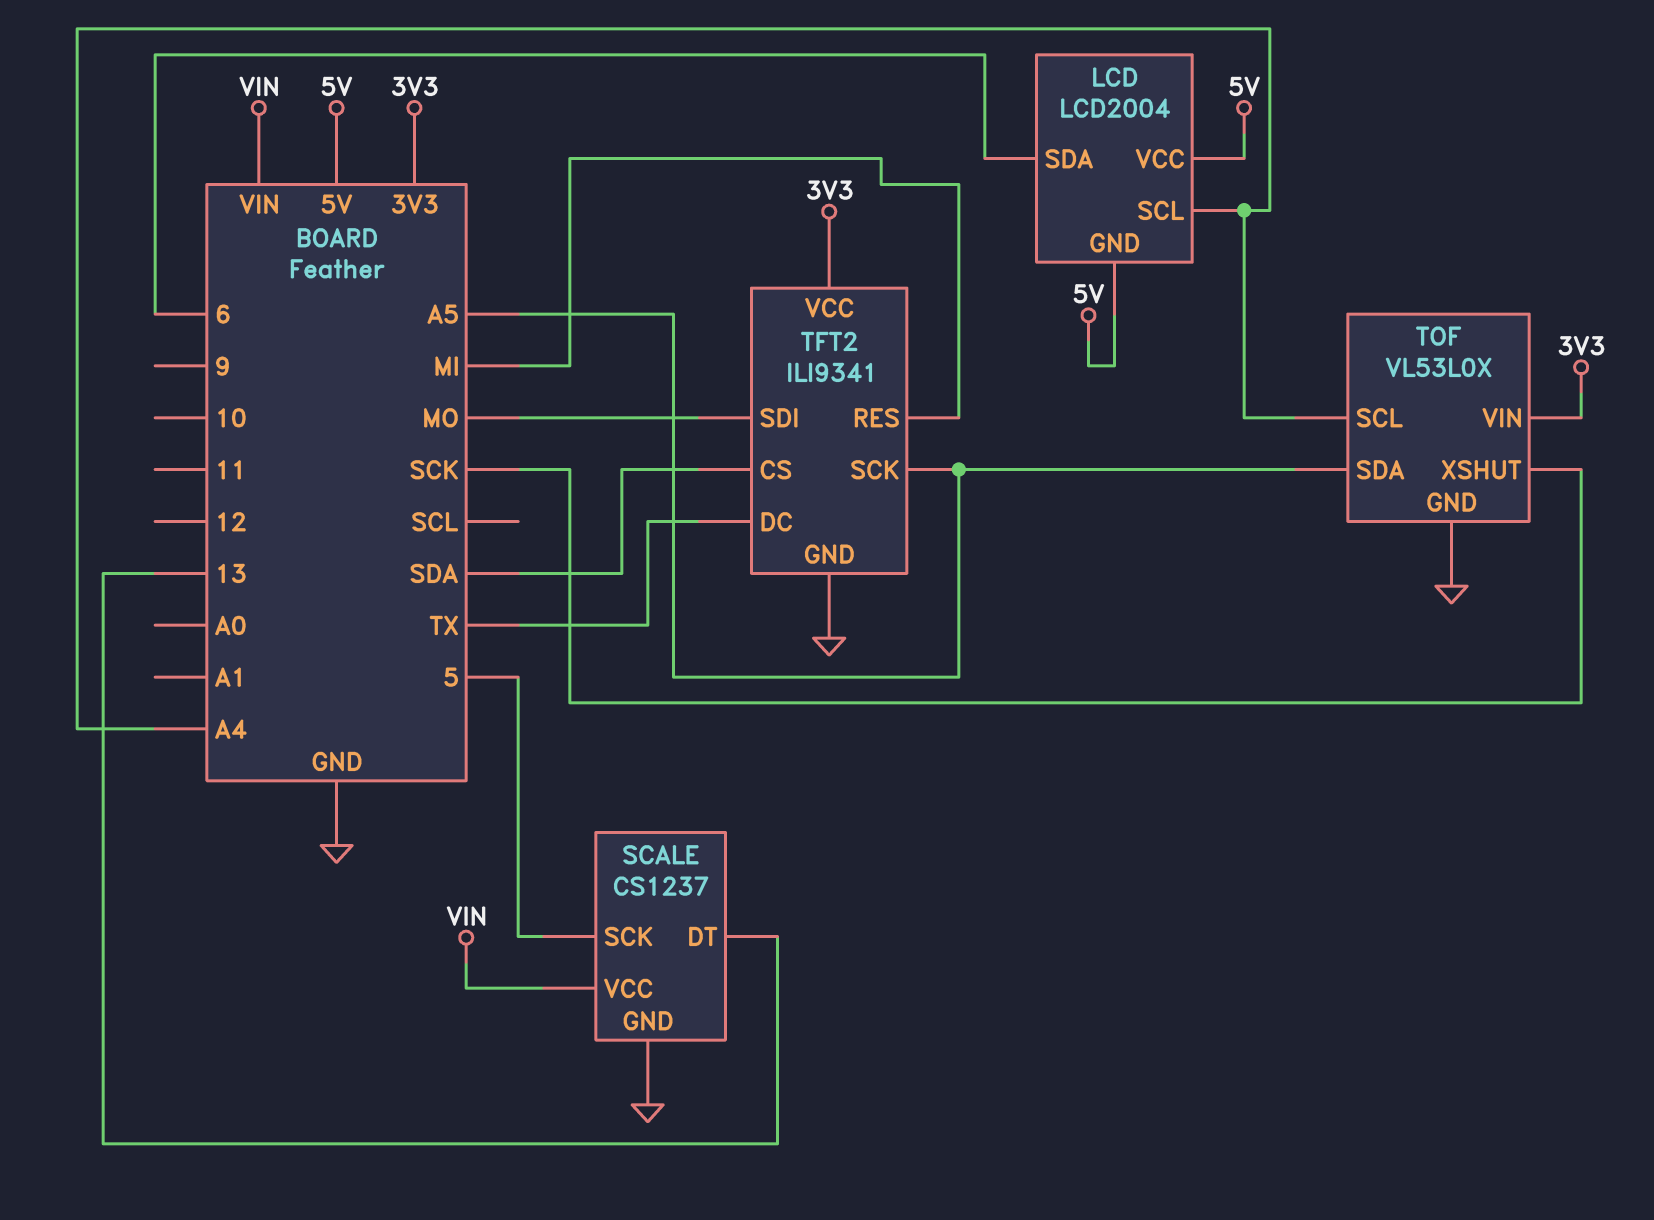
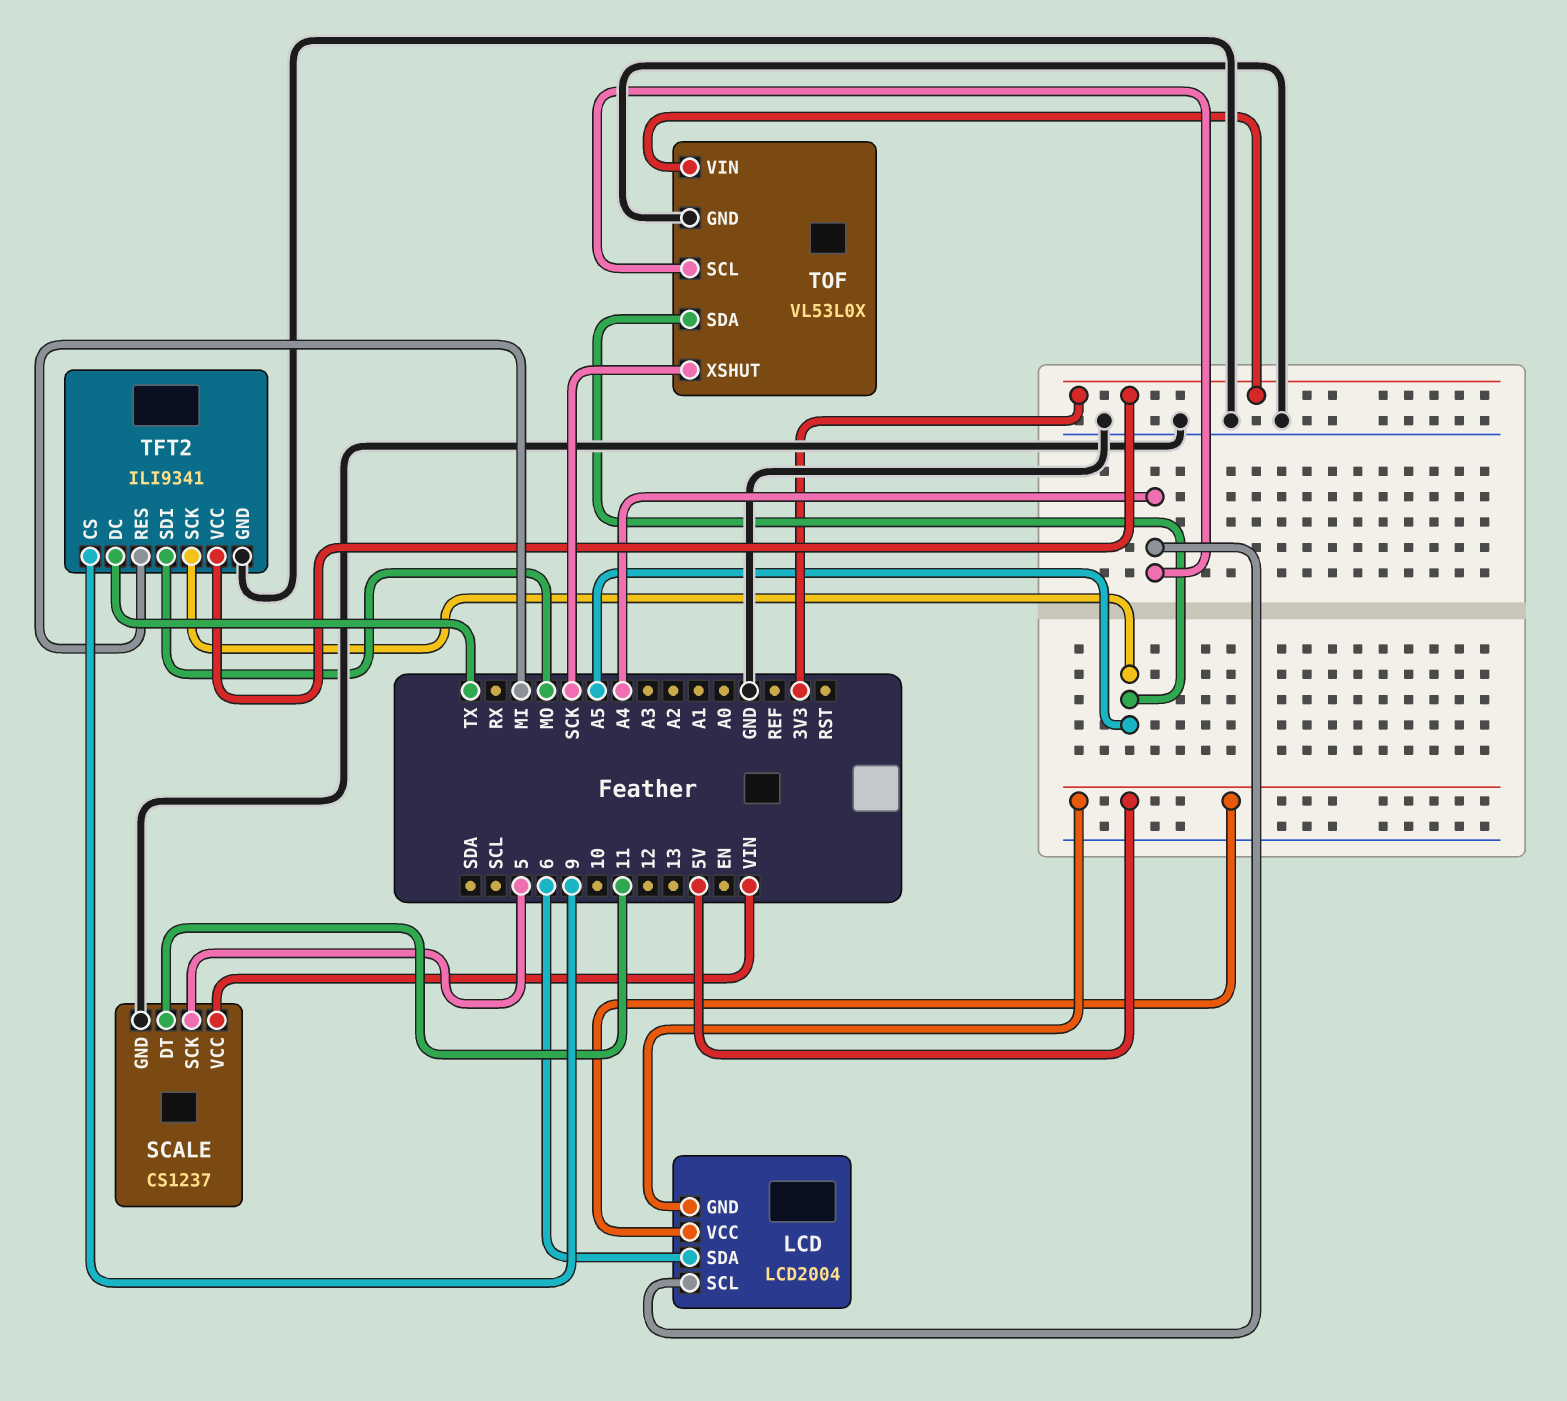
SCALE pin DT: 13 -> 11
TFT2 pin CS: SDA -> 9

